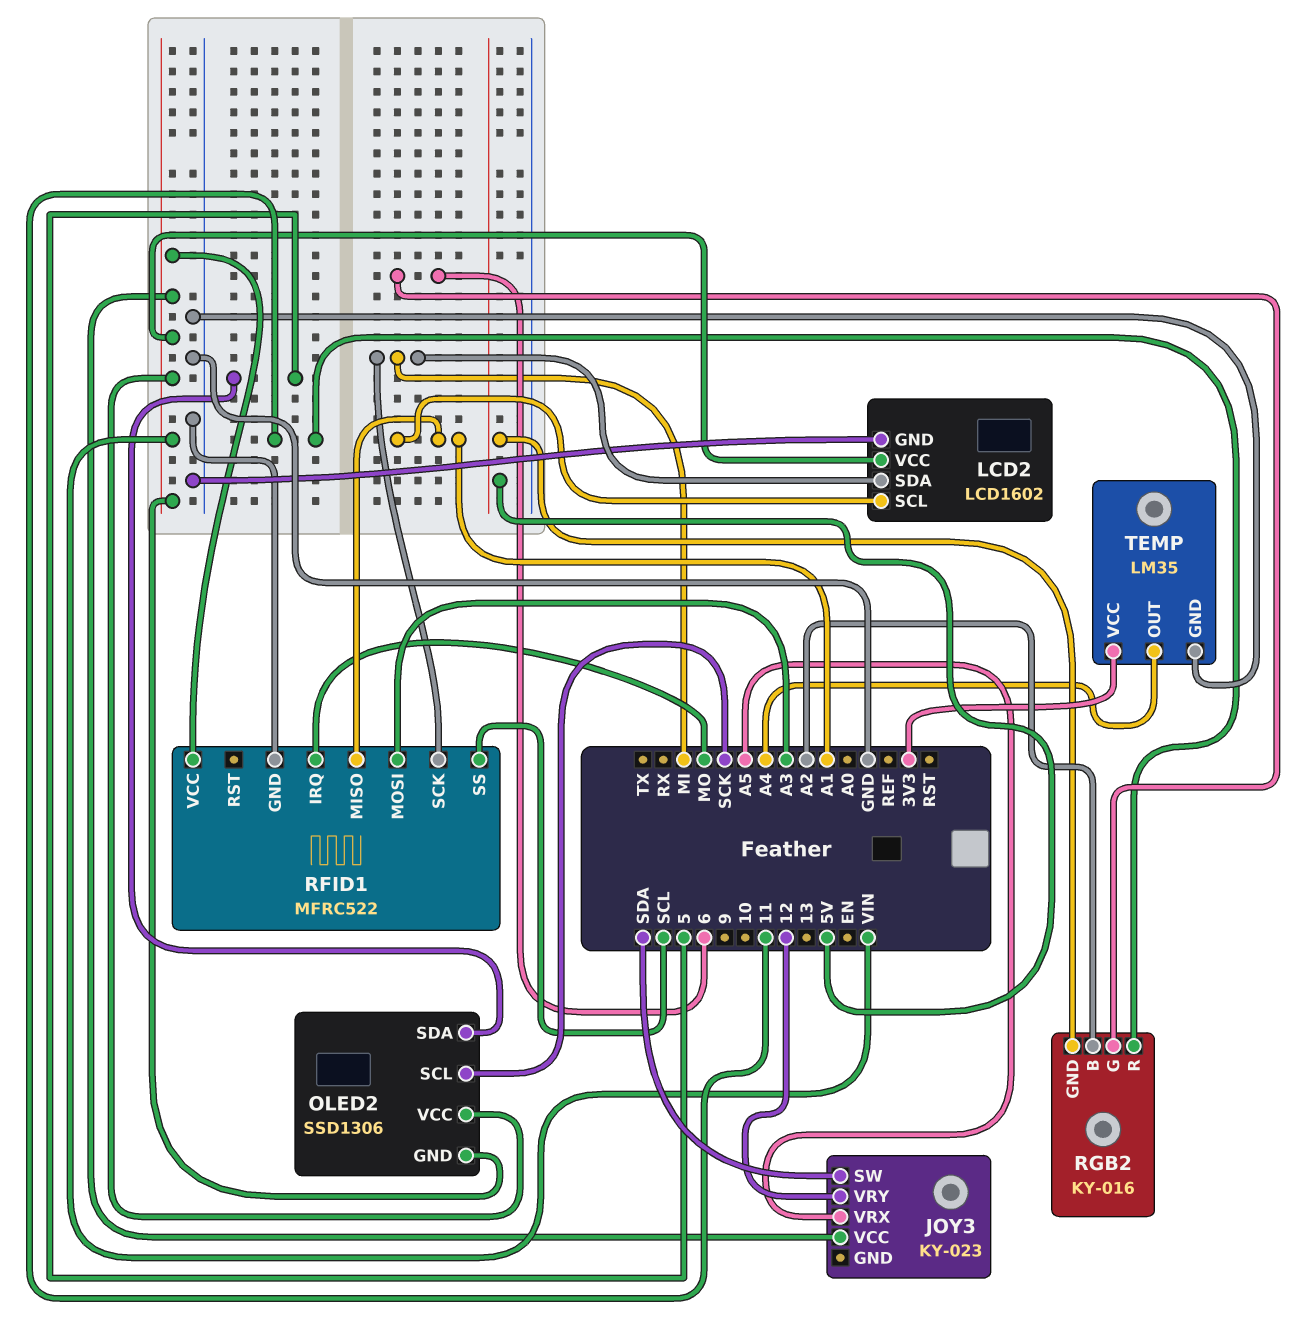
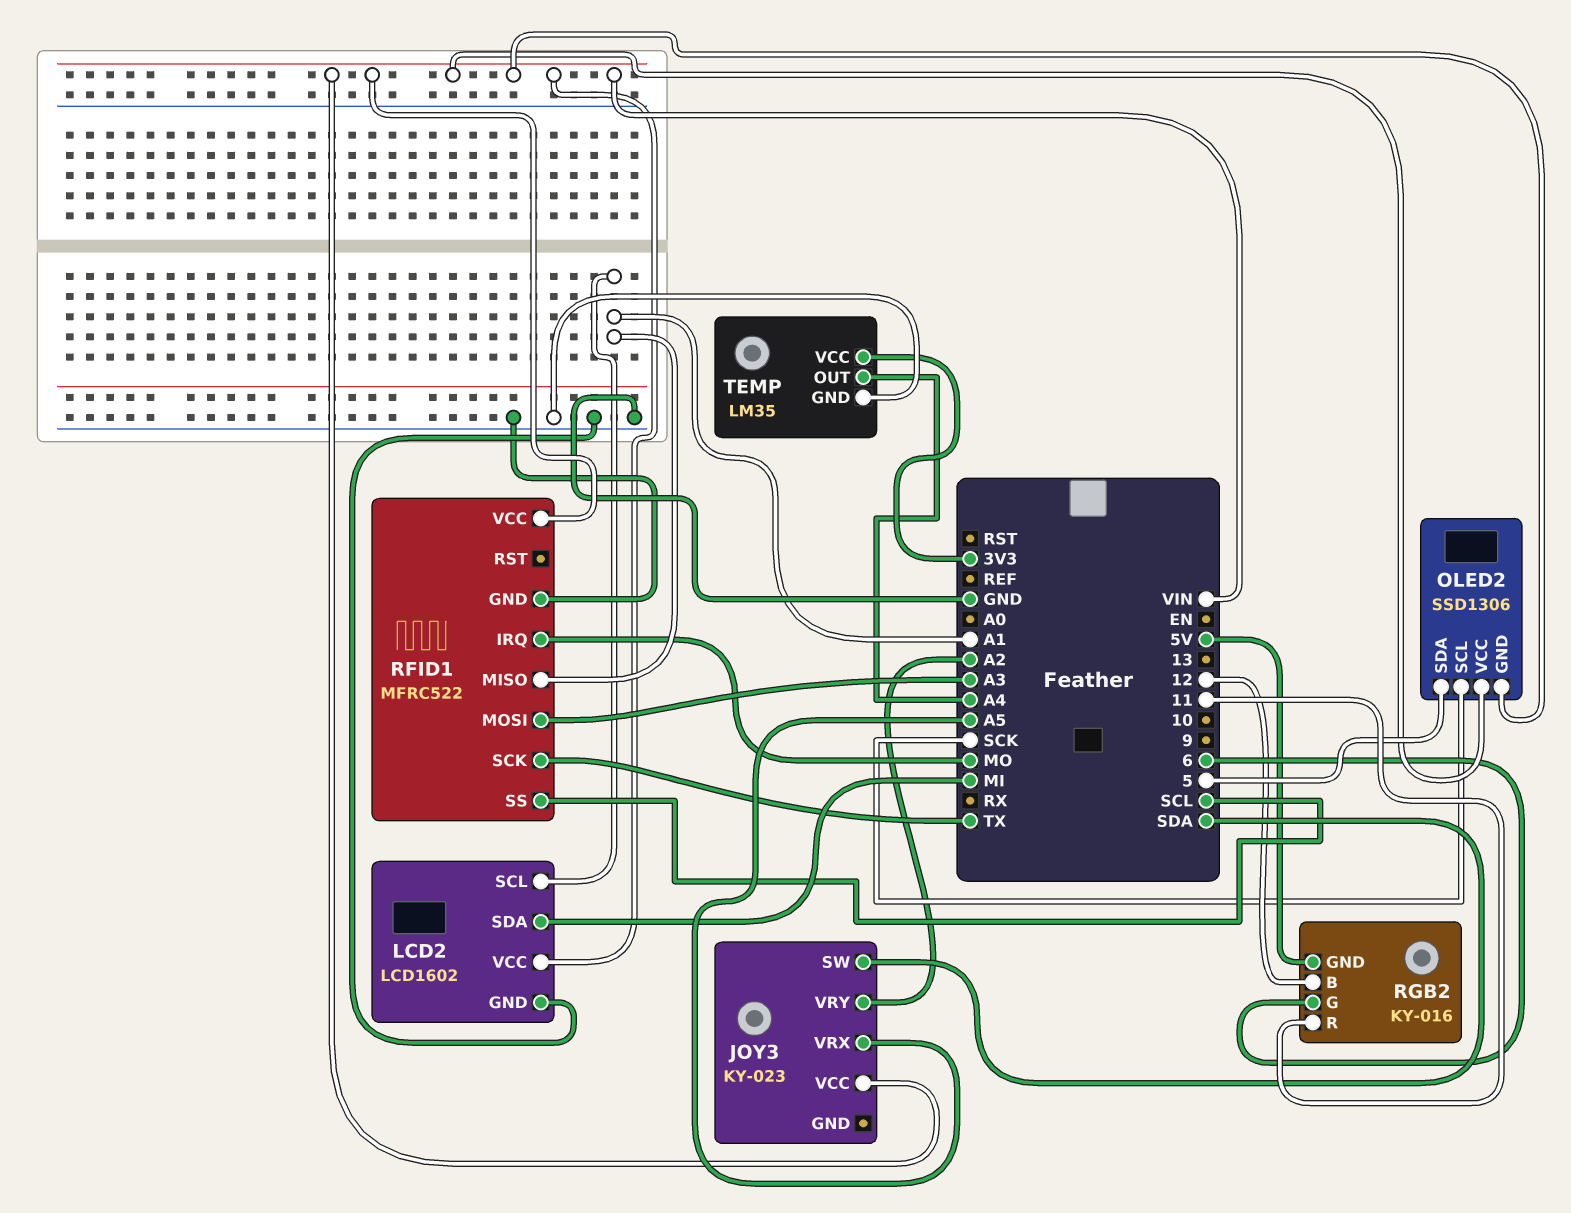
JOY3 pin VRY: 12 -> A2
RFID1 pin SCK: MI -> TX
RGB2 pin B: A2 -> 12

